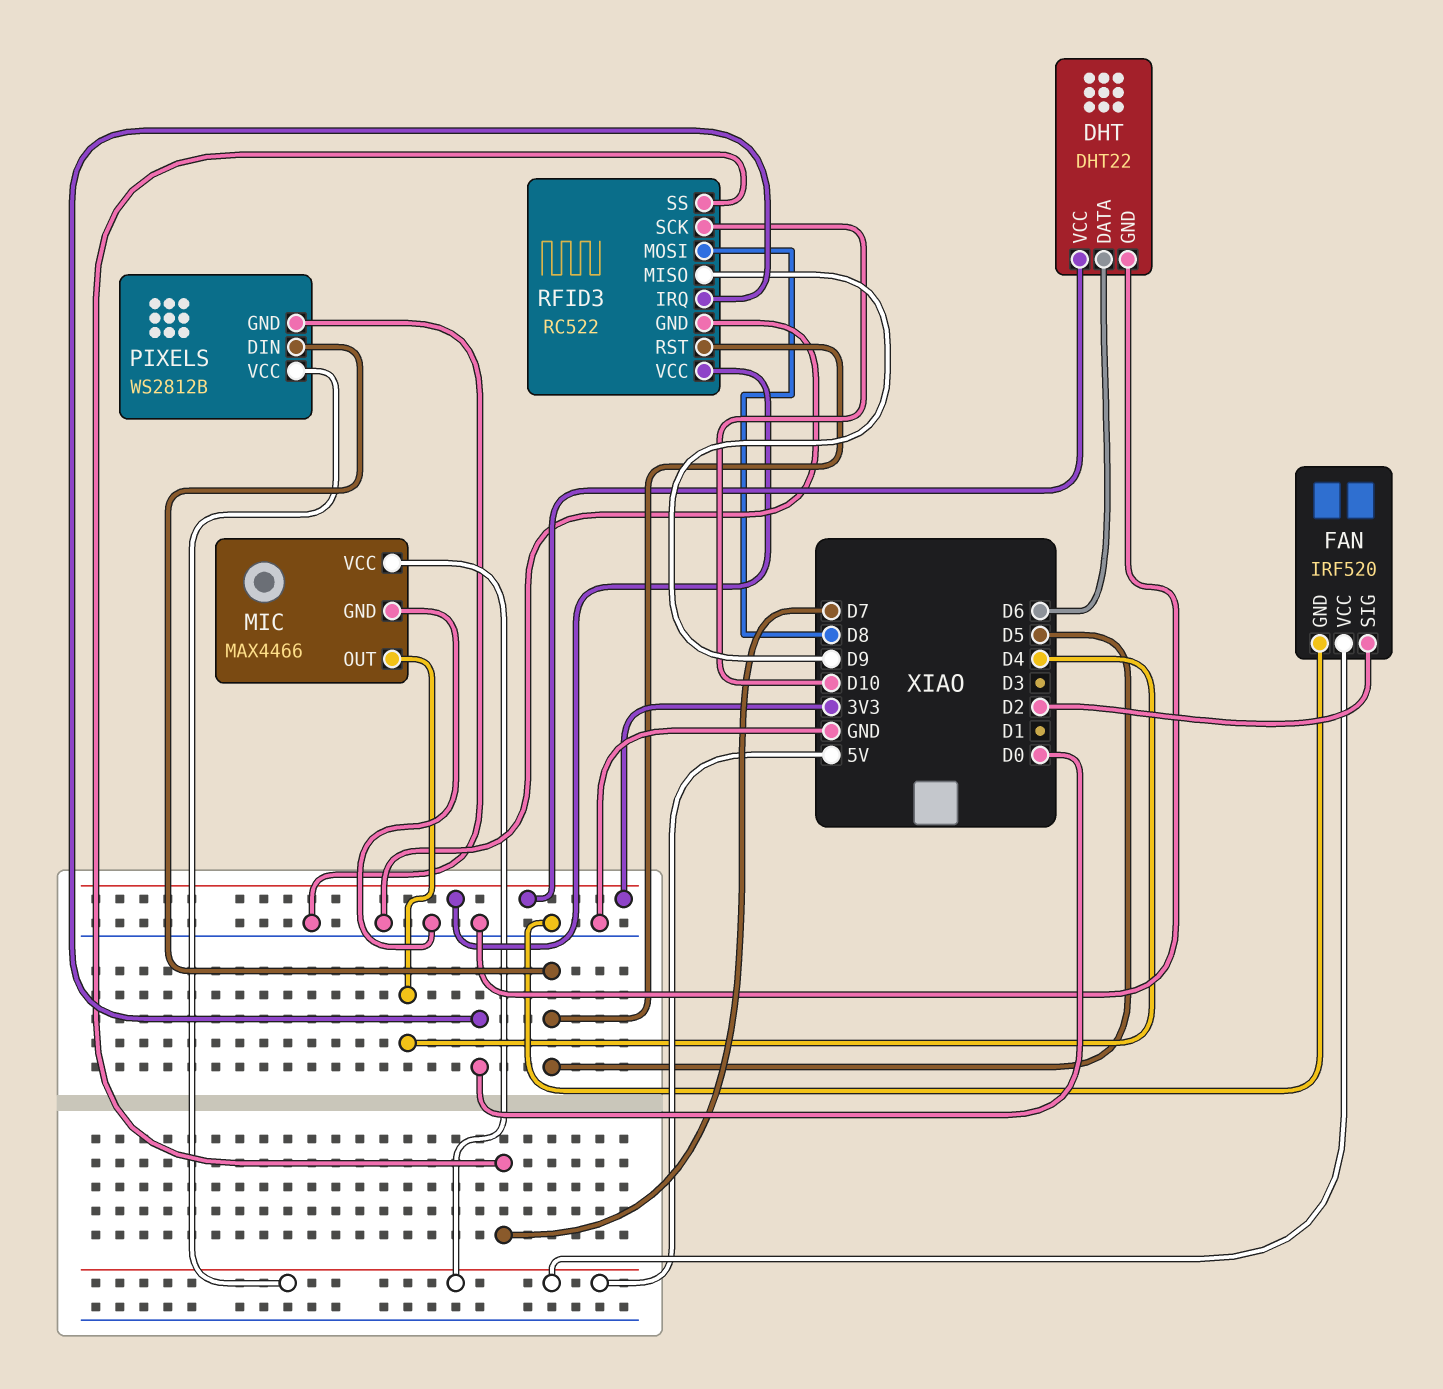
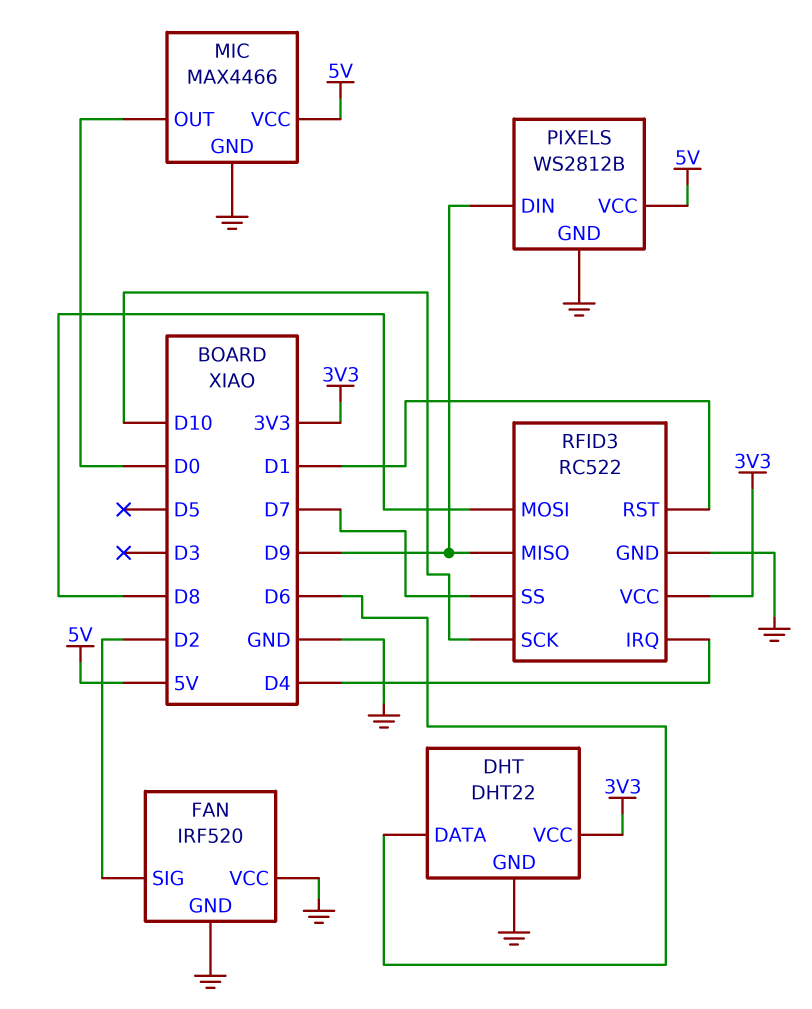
FAN pin VCC: 5V -> GND
MIC pin OUT: D4 -> D0
PIXELS pin DIN: D5 -> D9
RFID3 pin IRQ: D0 -> D4
RFID3 pin RST: D5 -> D1

